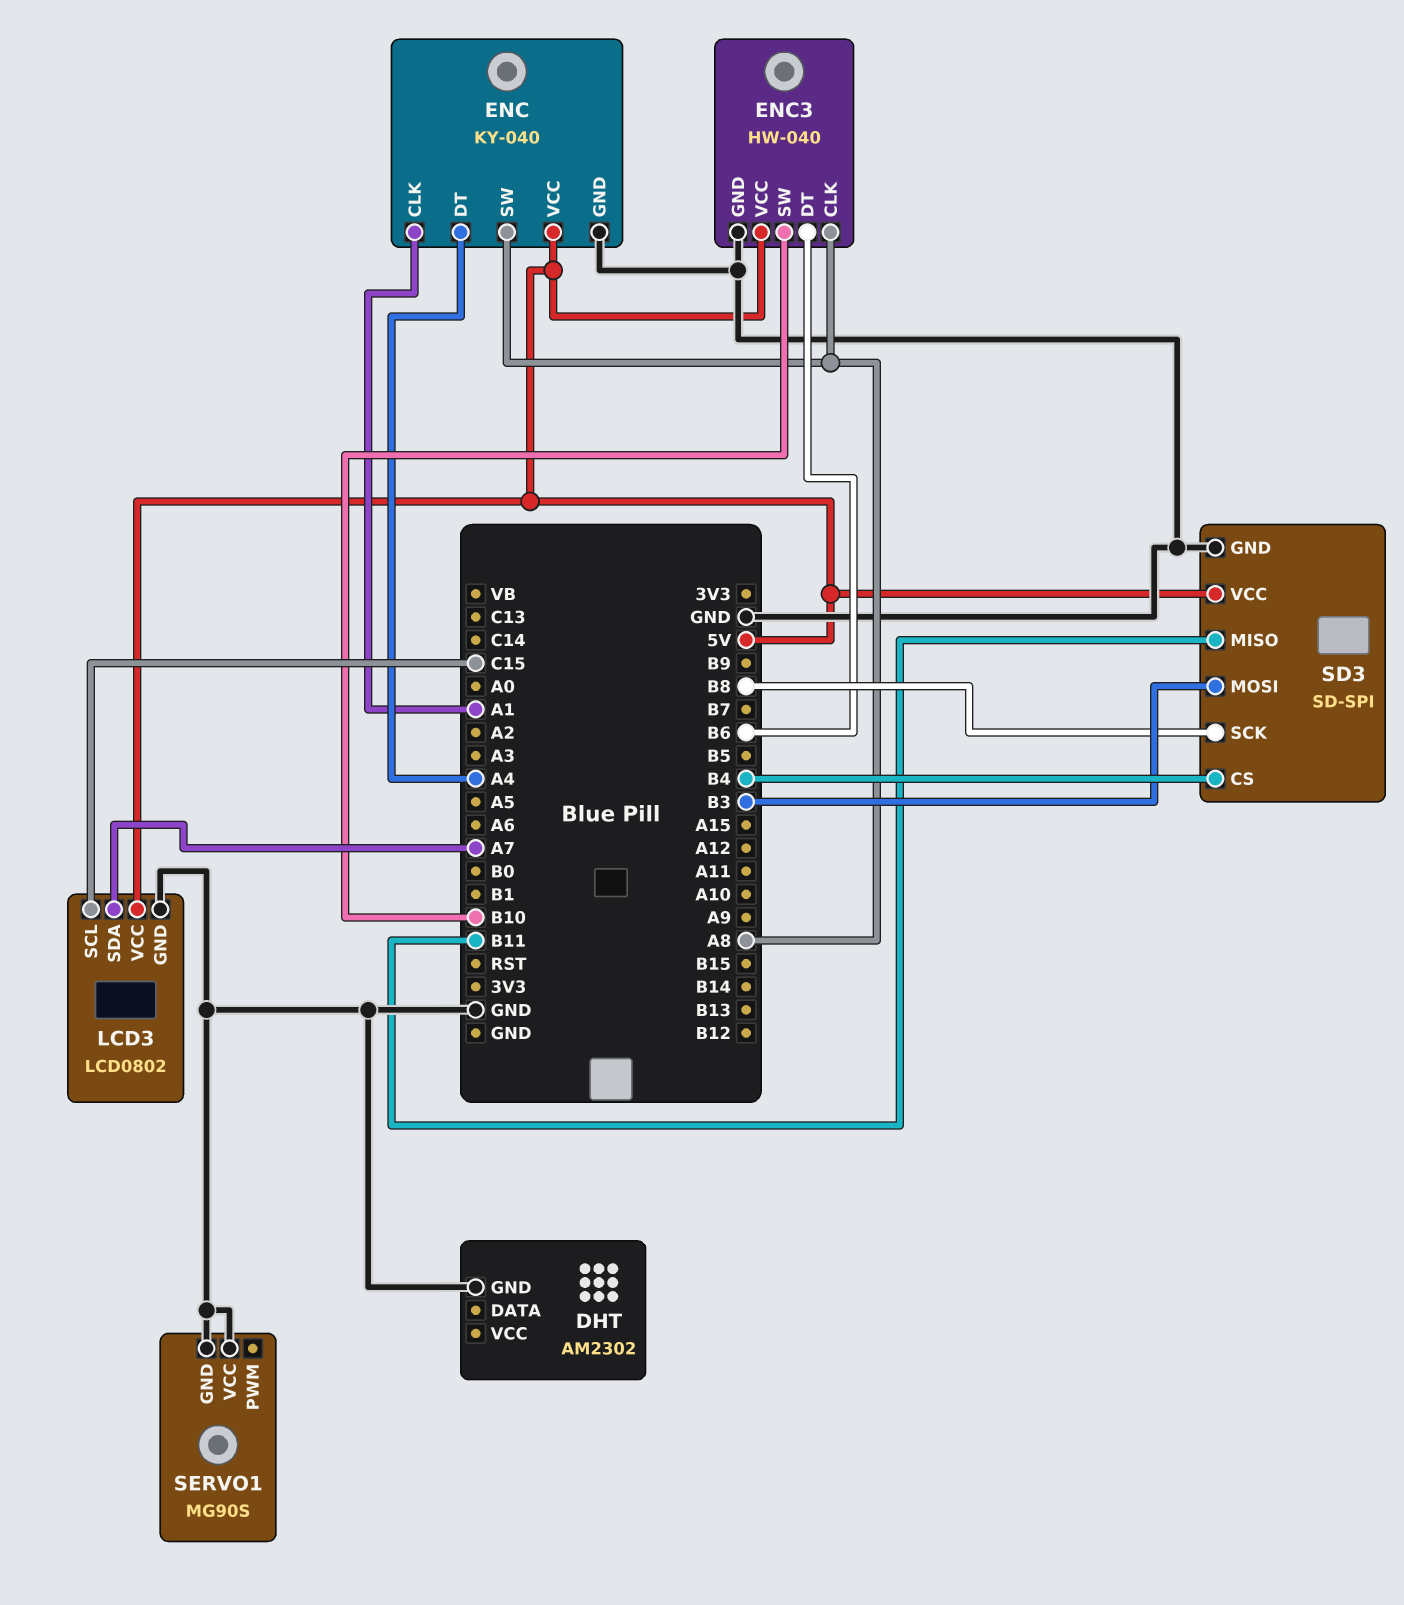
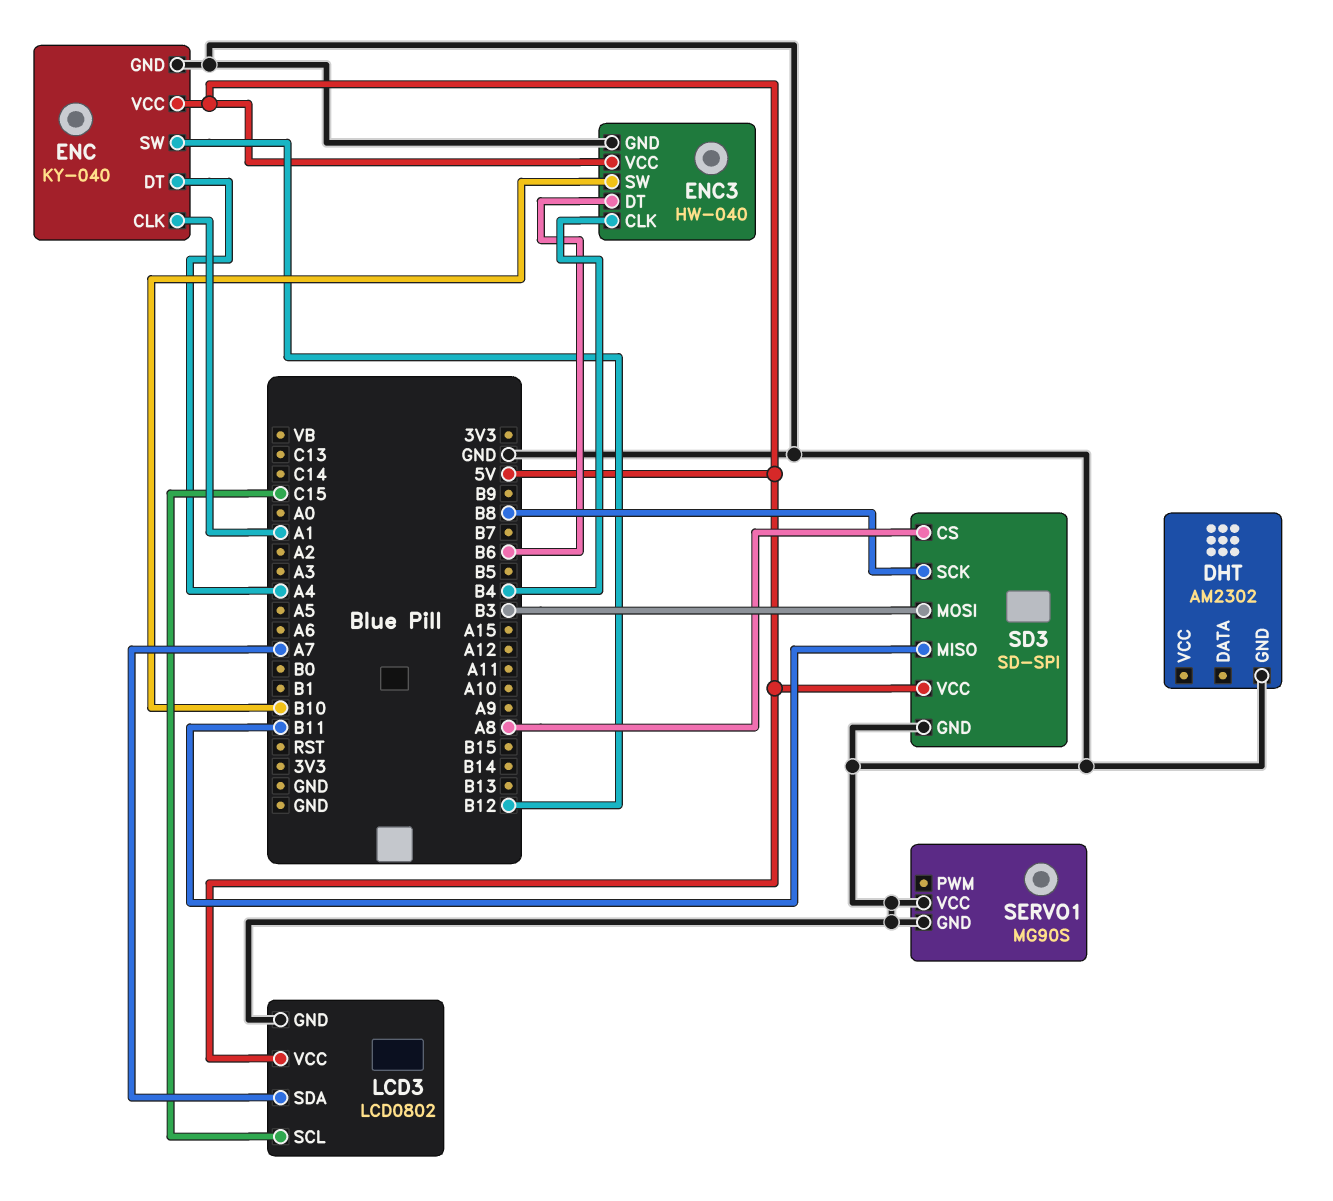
ENC pin SW: A8 -> B12
ENC3 pin CLK: A8 -> B4
SD3 pin CS: B4 -> A8

